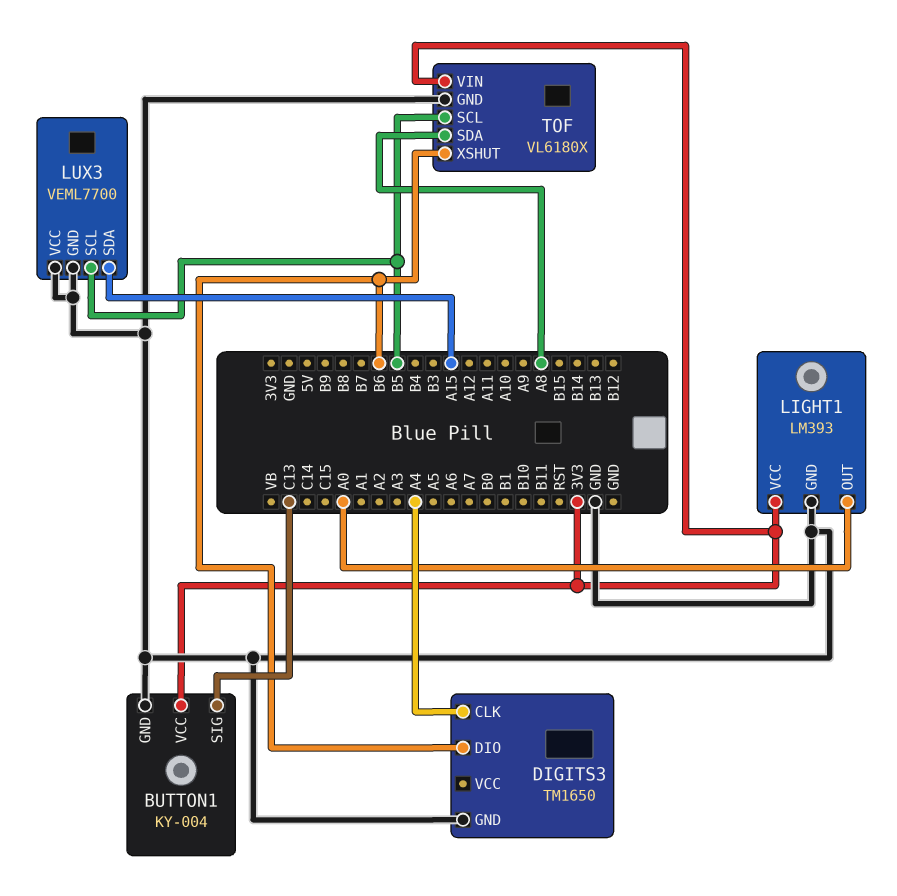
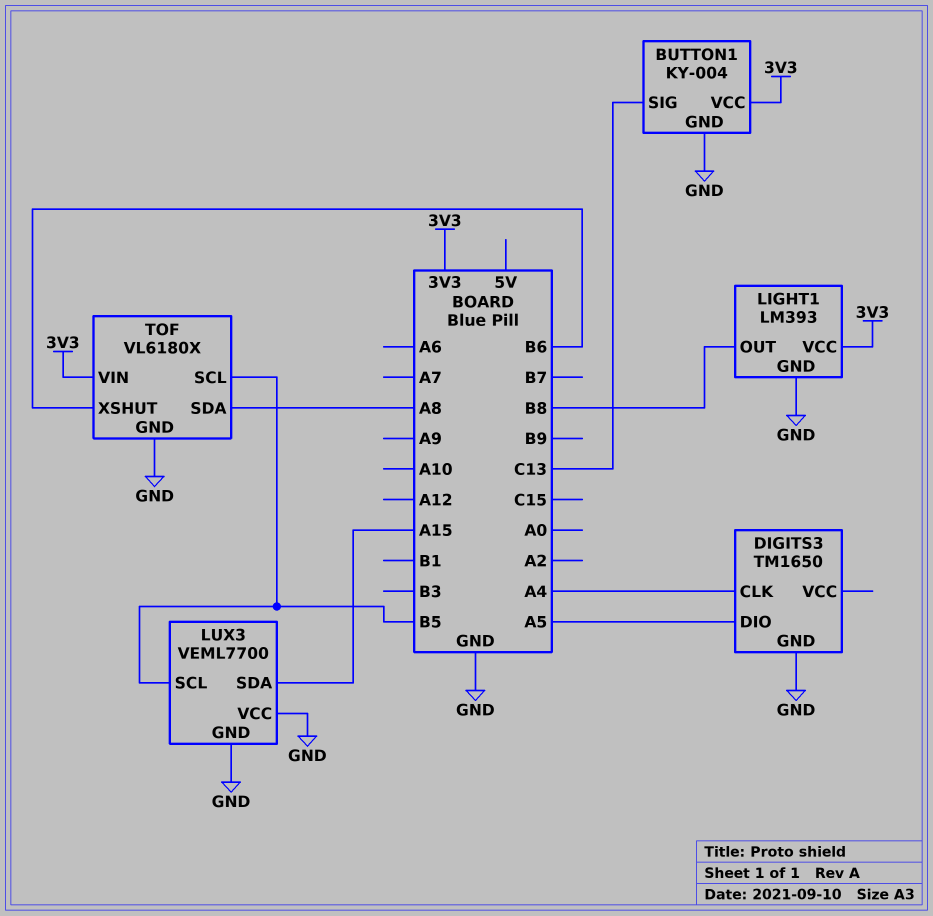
DIGITS3 pin DIO: B6 -> A5
LIGHT1 pin OUT: A0 -> B8

